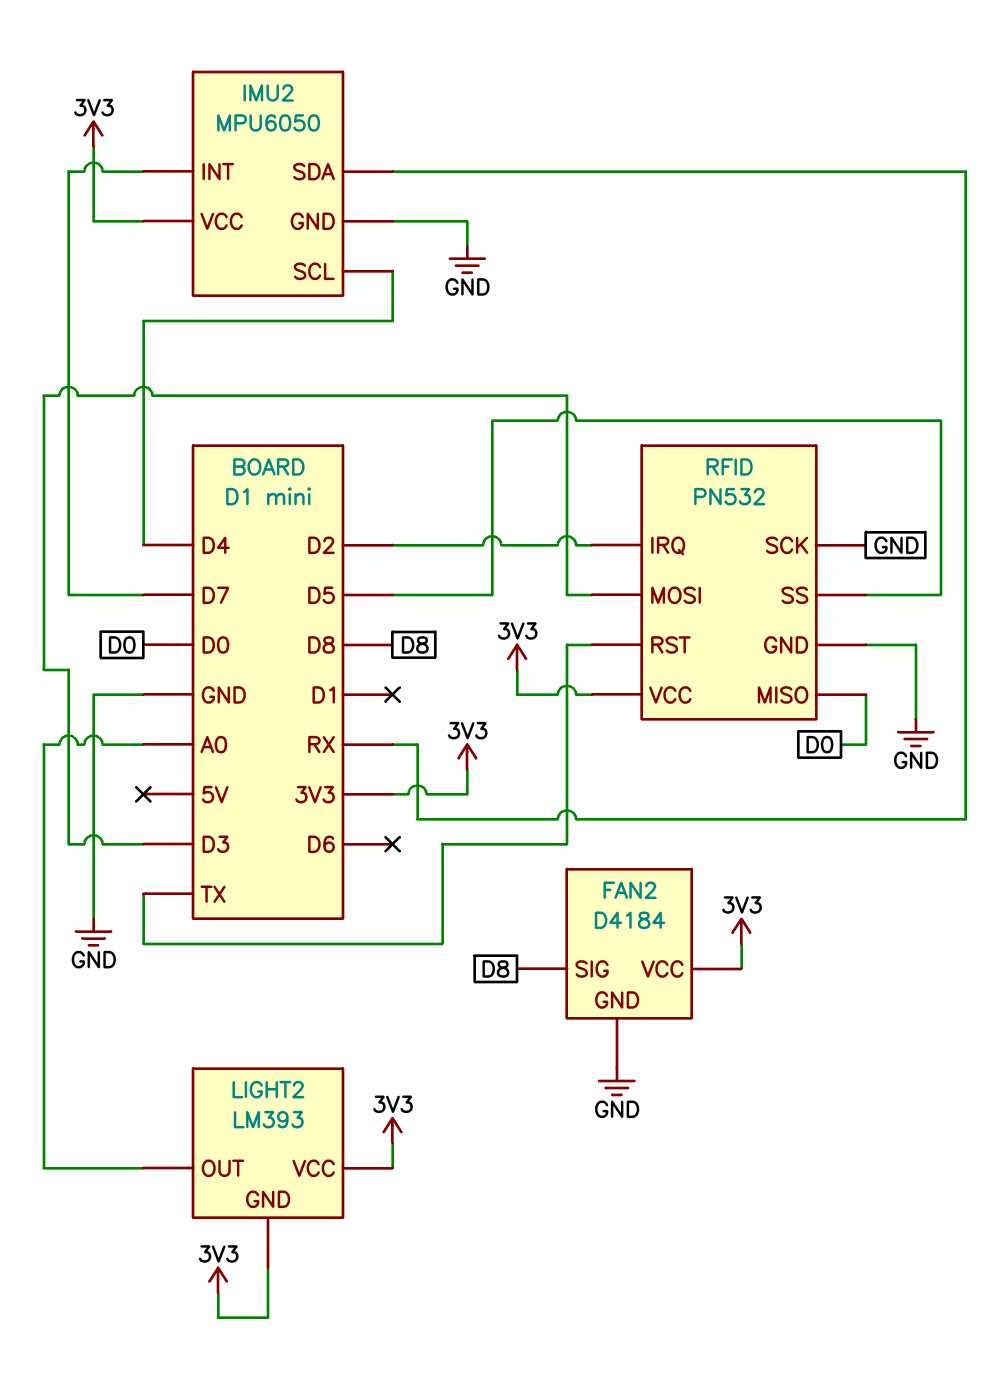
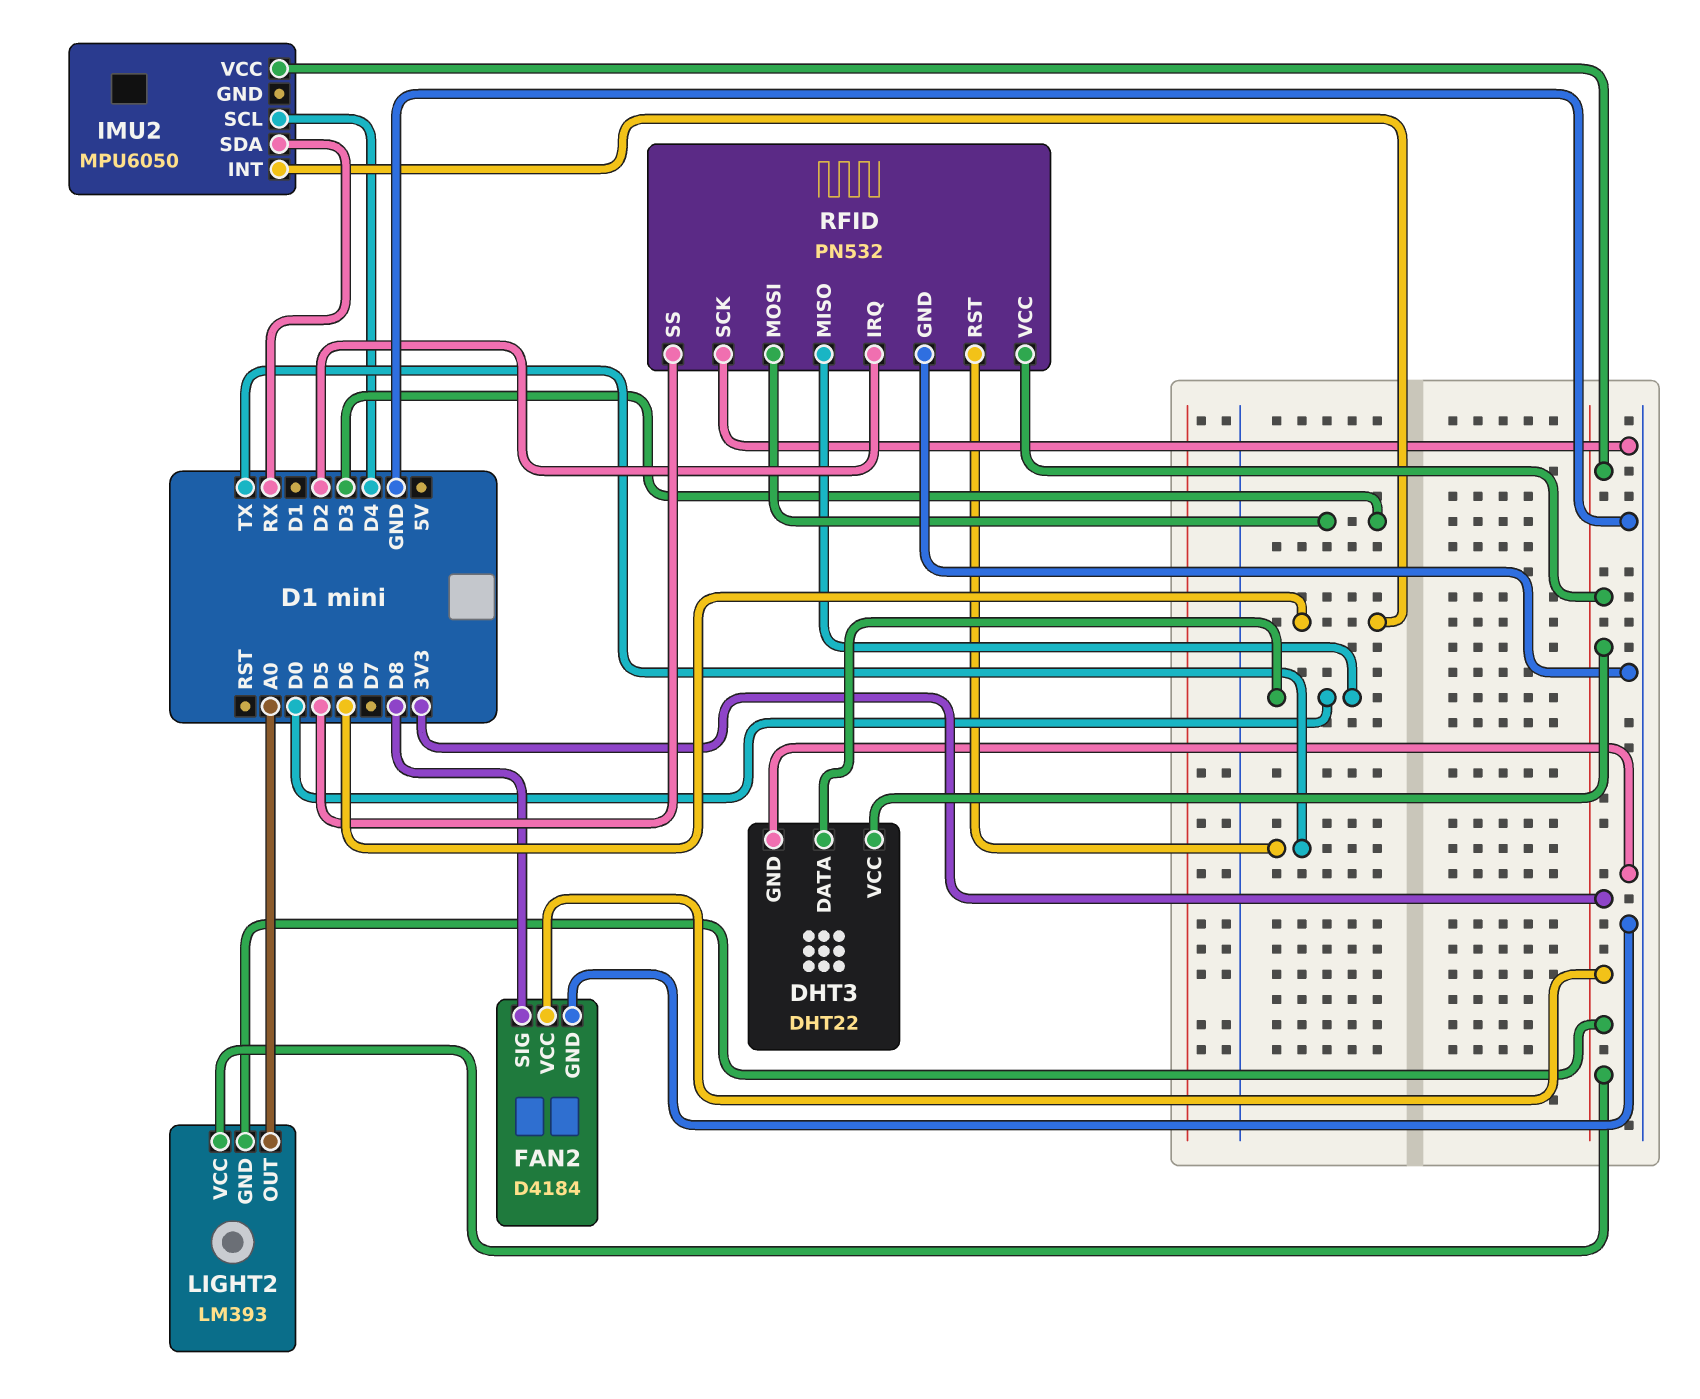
DHT3: none -> DHT22
DHT3 pin DATA: none -> D0
DHT3 pin GND: none -> GND
DHT3 pin VCC: none -> 3V3
IMU2 pin GND: GND -> none
IMU2 pin INT: D7 -> D6

